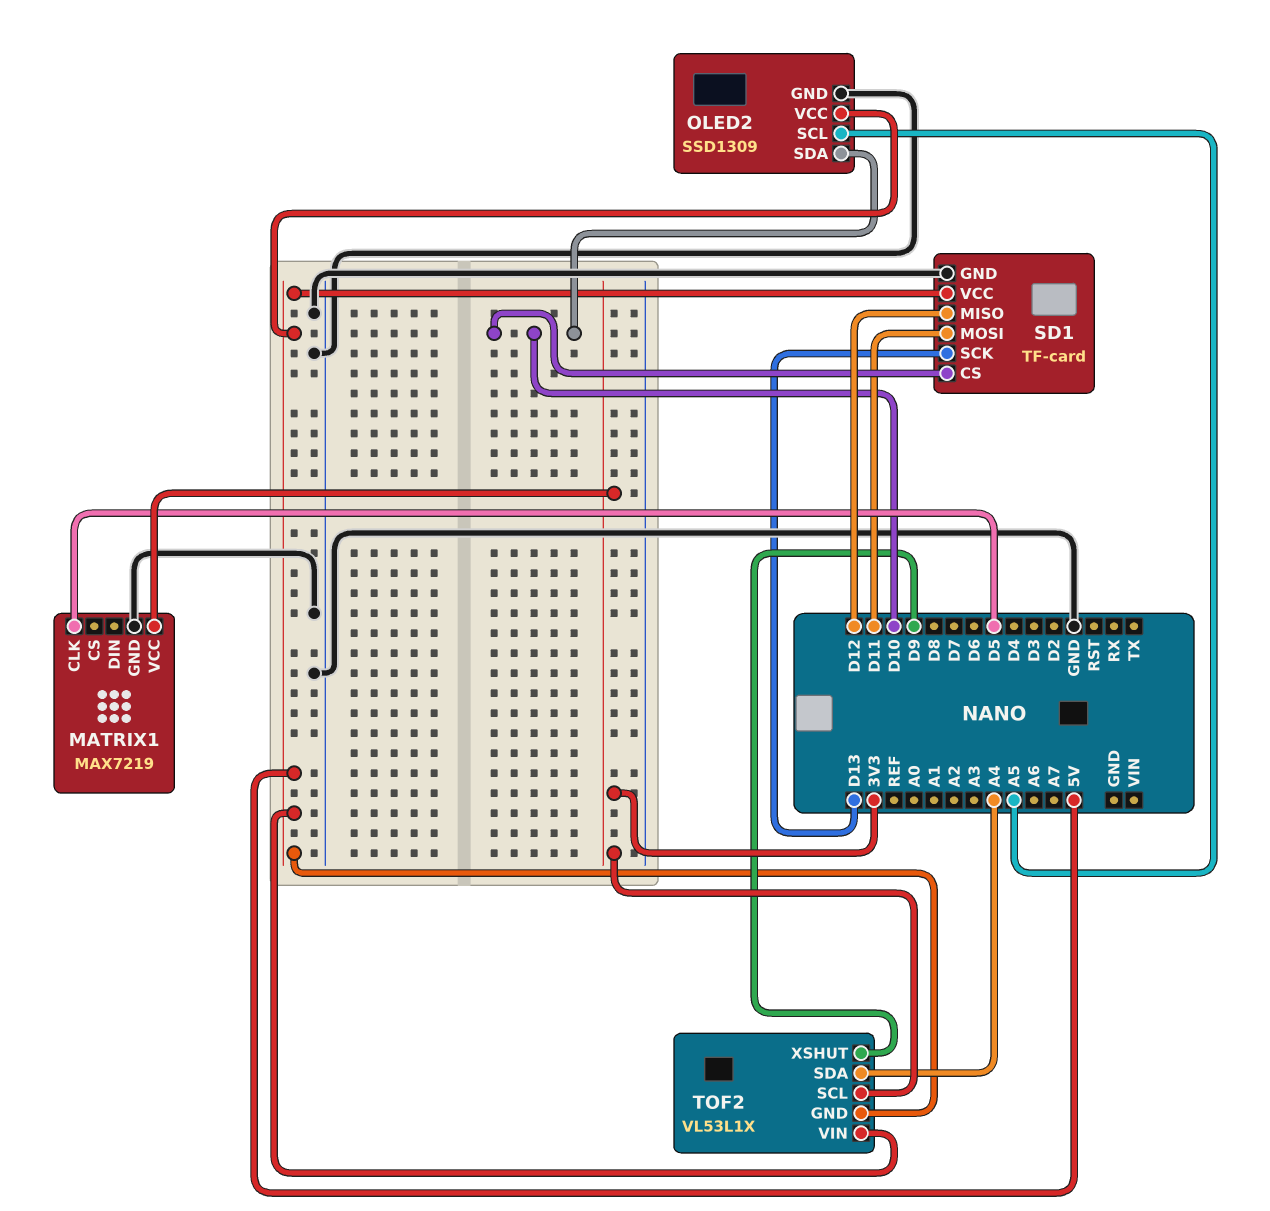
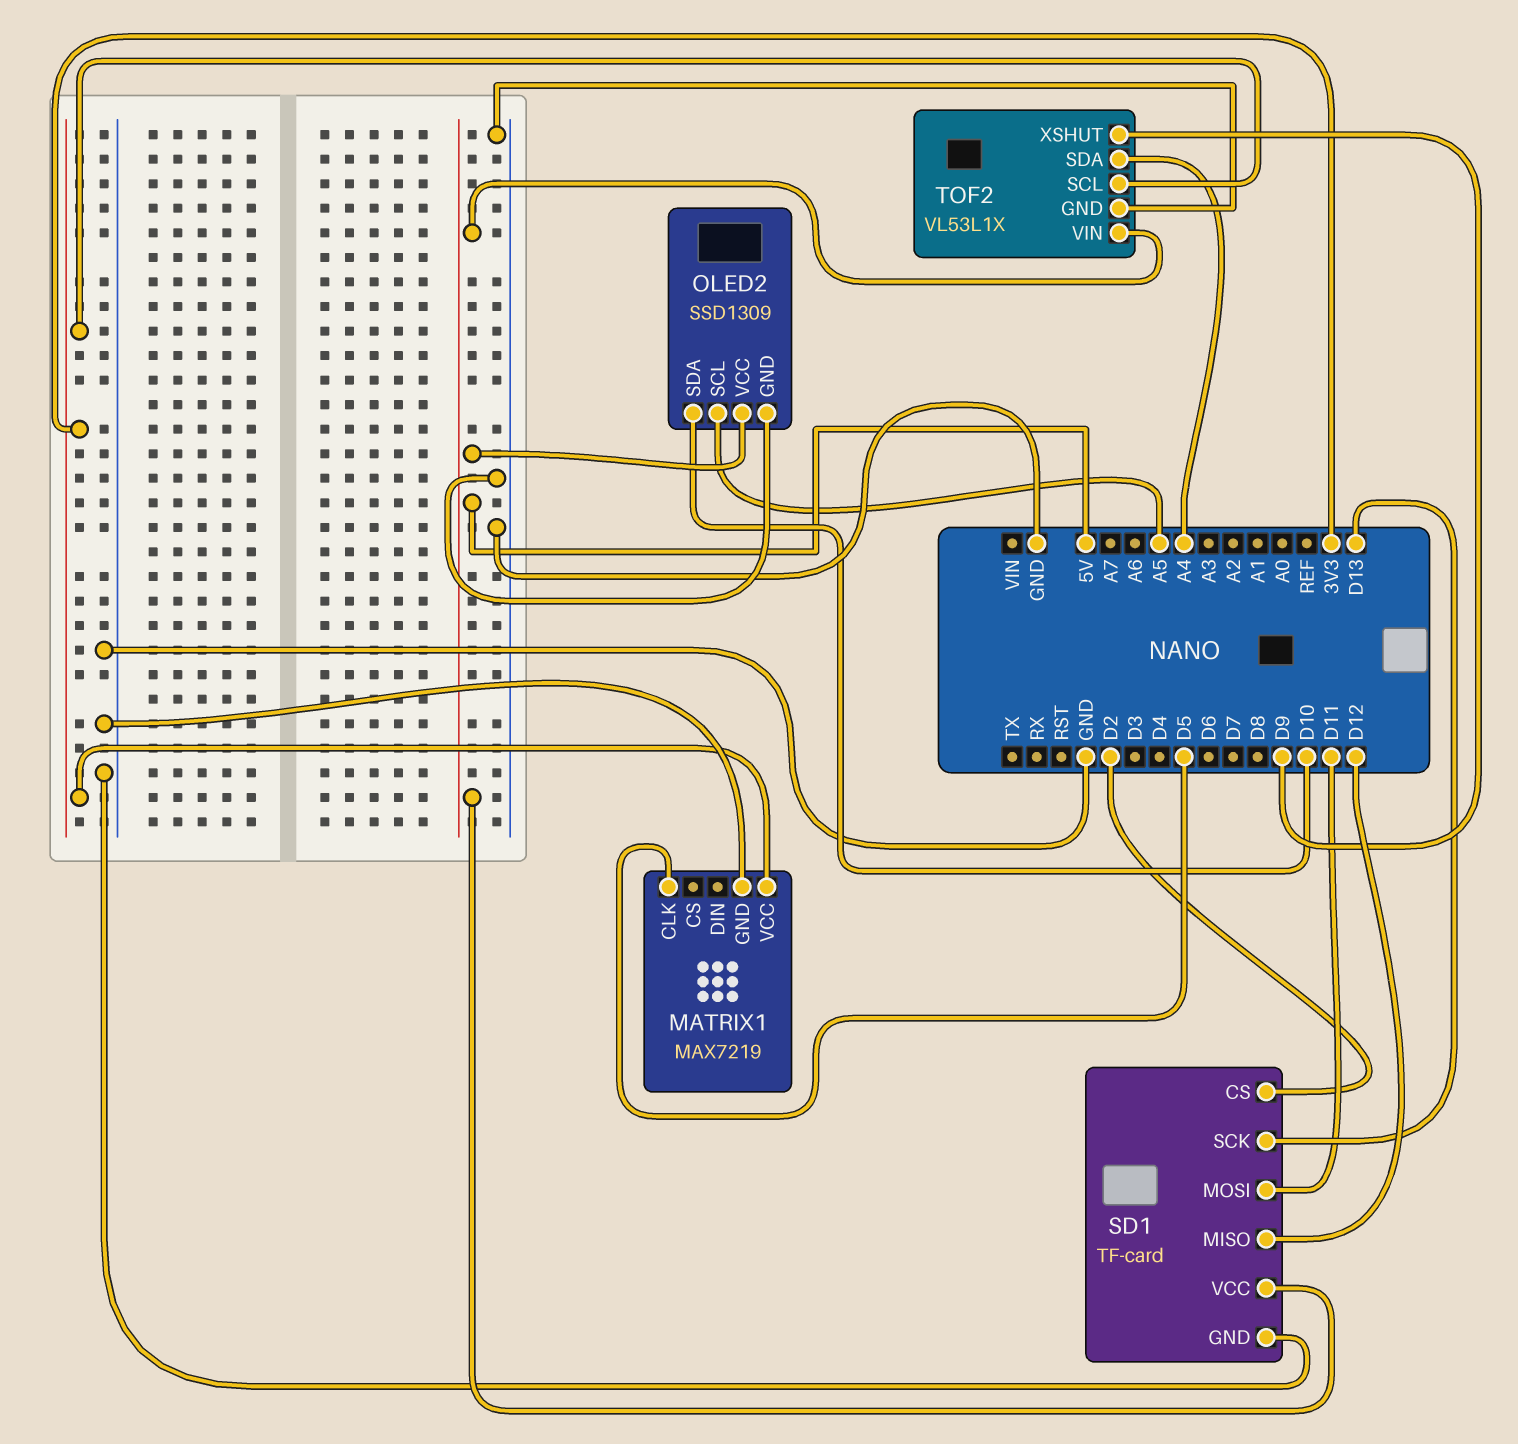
SD1 pin CS: D10 -> D2
TOF2 pin GND: 5V -> GND

